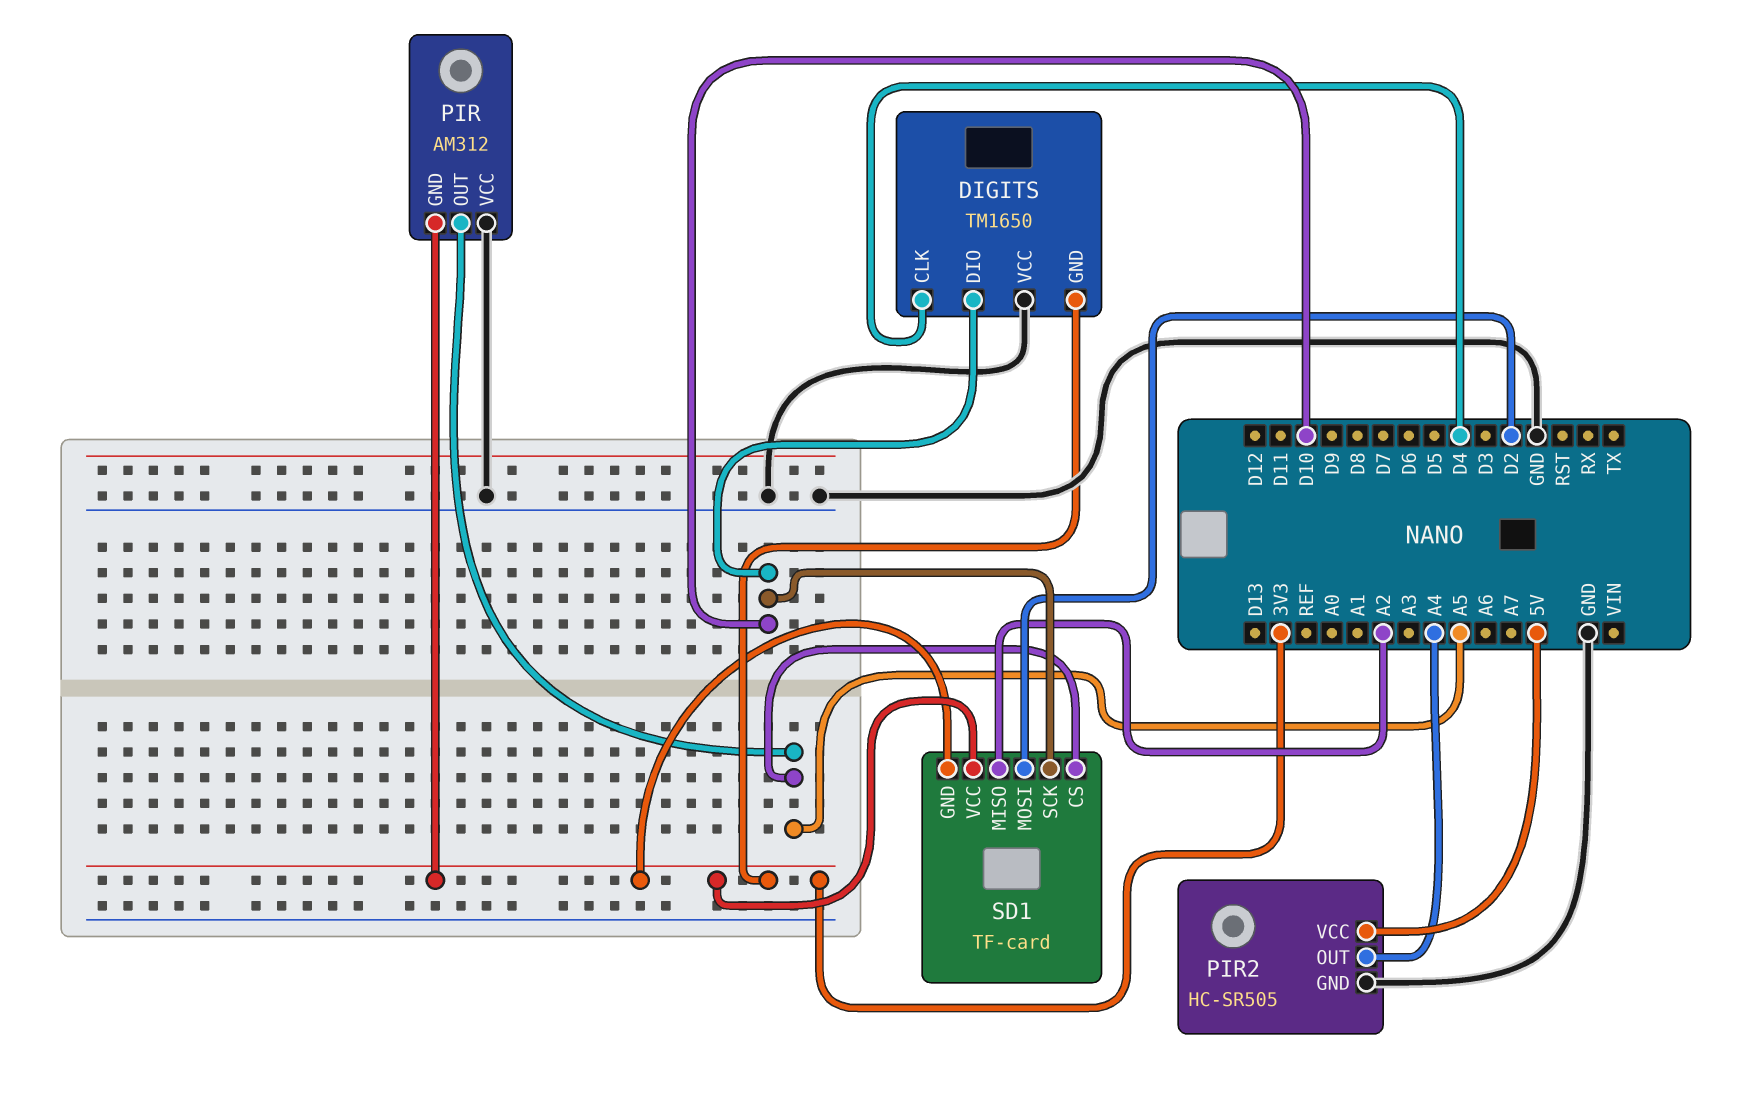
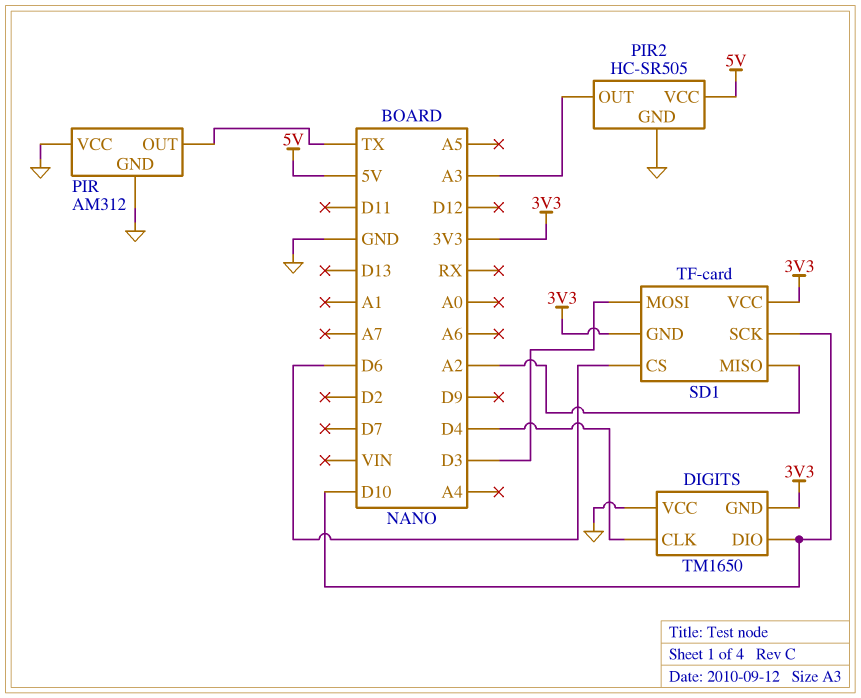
PIR pin GND: 3V3 -> GND
PIR pin OUT: A5 -> TX
PIR2 pin OUT: A4 -> A3
SD1 pin CS: A5 -> D6
SD1 pin MOSI: D2 -> D3

